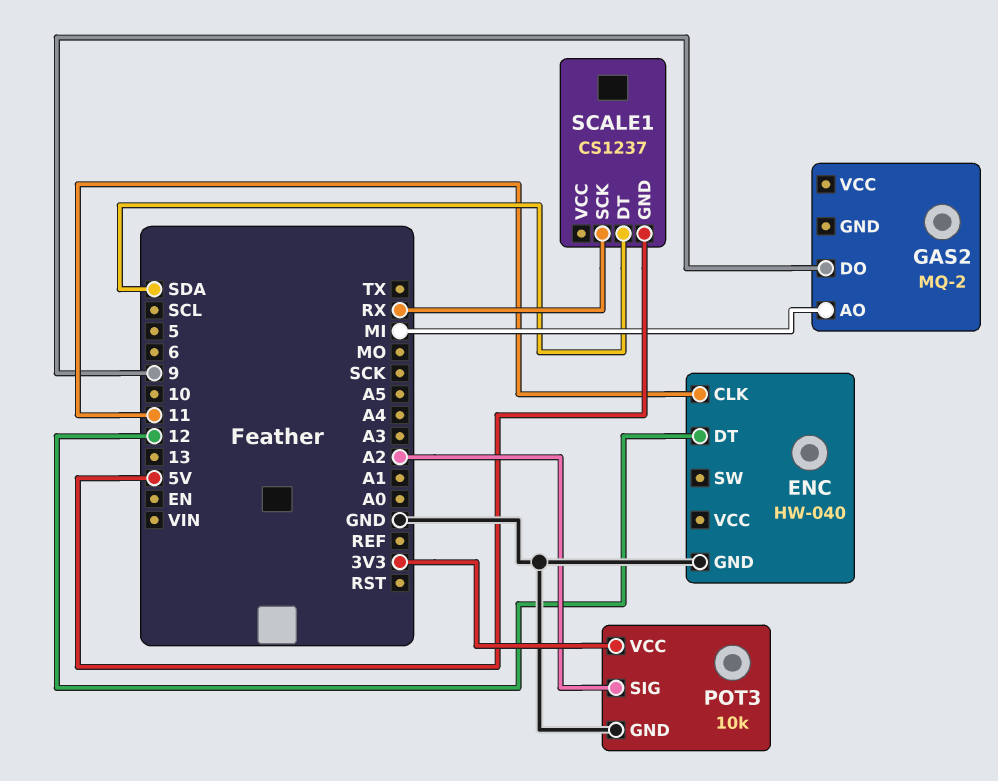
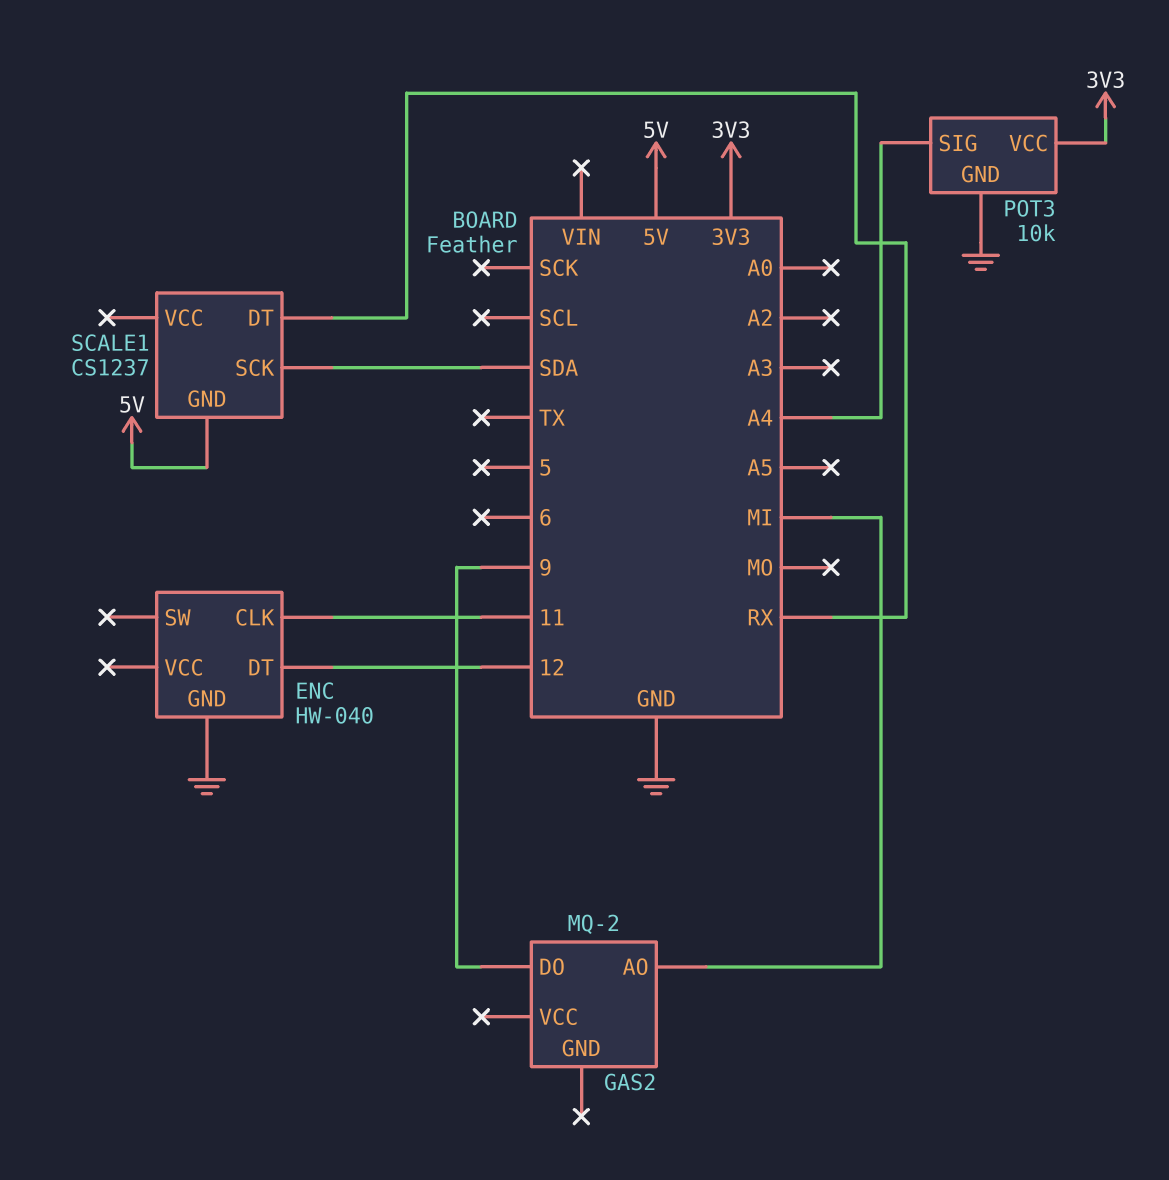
POT3 pin SIG: A2 -> A4
SCALE1 pin DT: SDA -> RX
SCALE1 pin SCK: RX -> SDA

